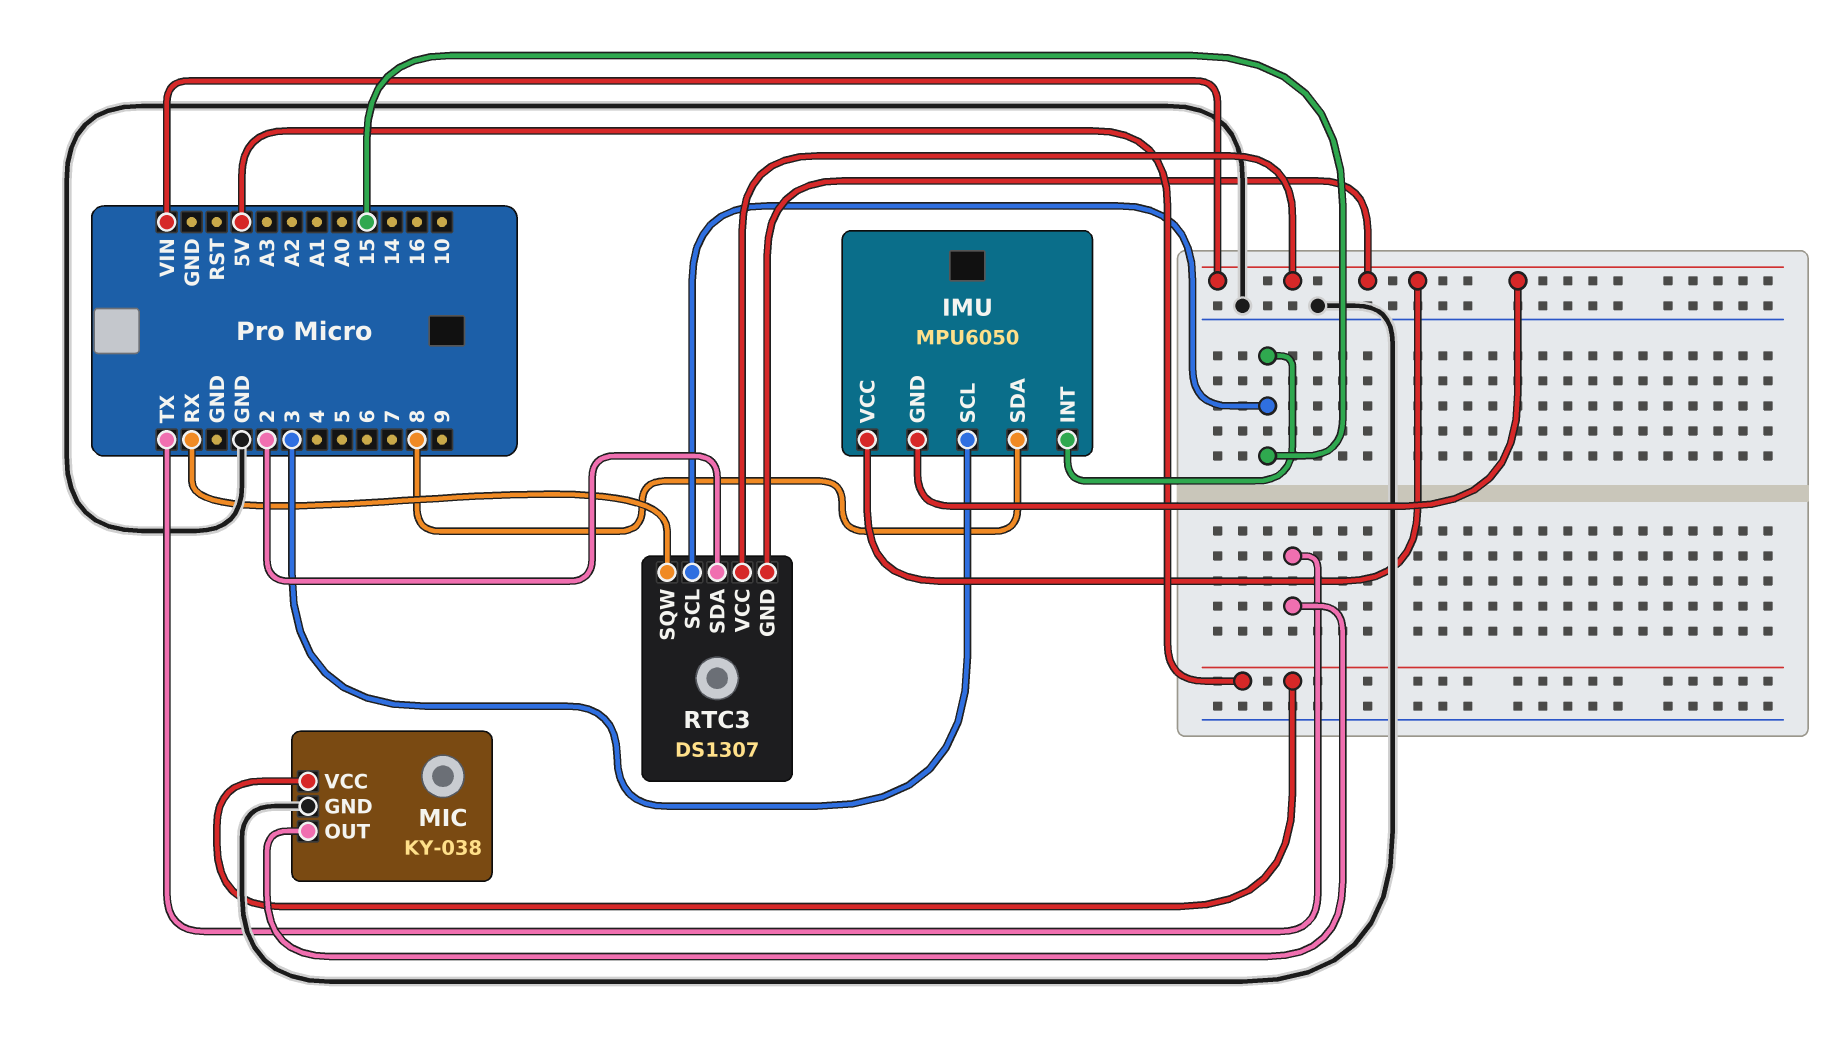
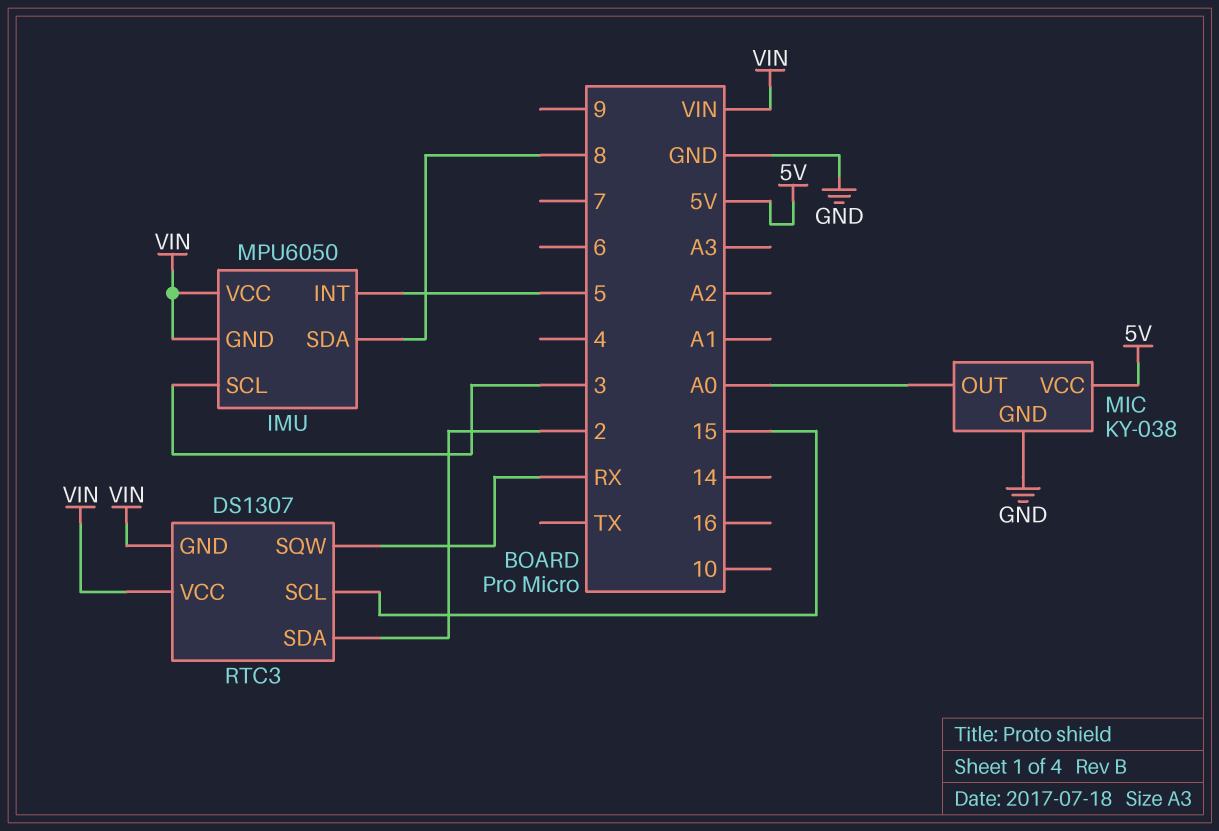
IMU pin INT: 15 -> 5
MIC pin OUT: TX -> A0

